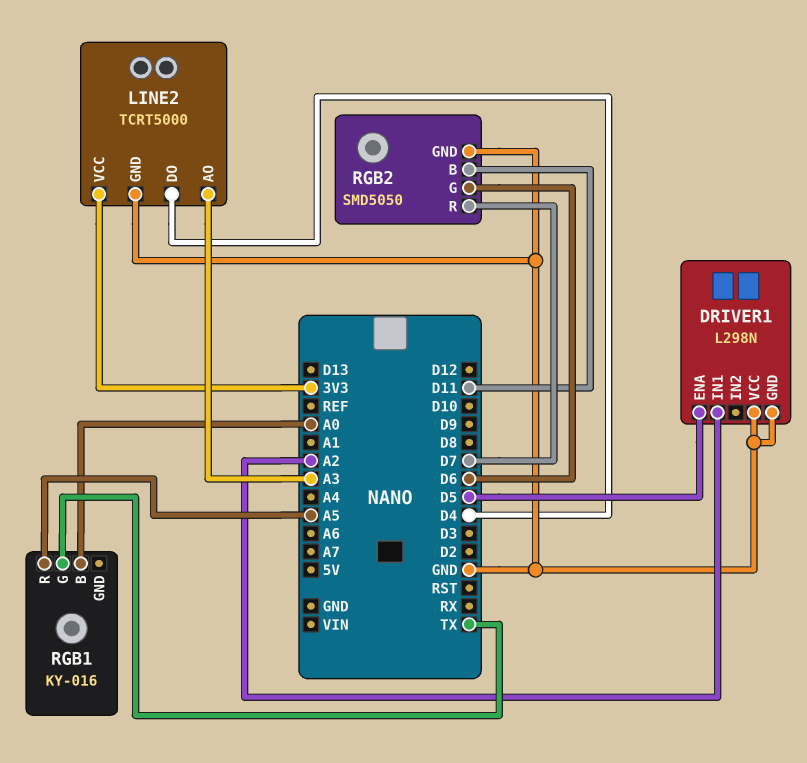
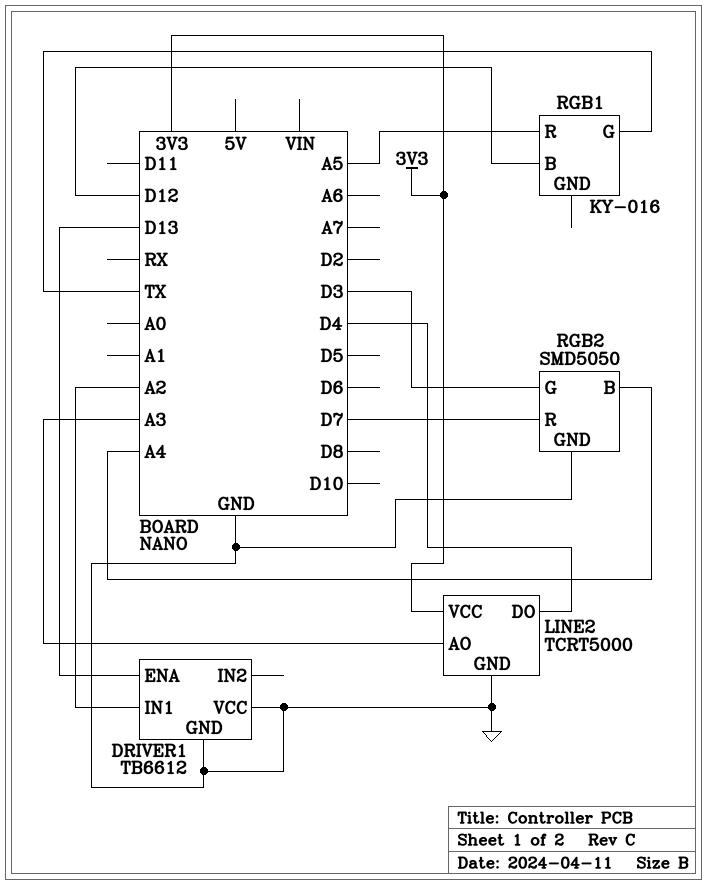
DRIVER1: L298N -> TB6612
DRIVER1 pin ENA: D5 -> D13
RGB1 pin B: A0 -> D12
RGB2 pin B: D11 -> A4
RGB2 pin G: D6 -> D3

